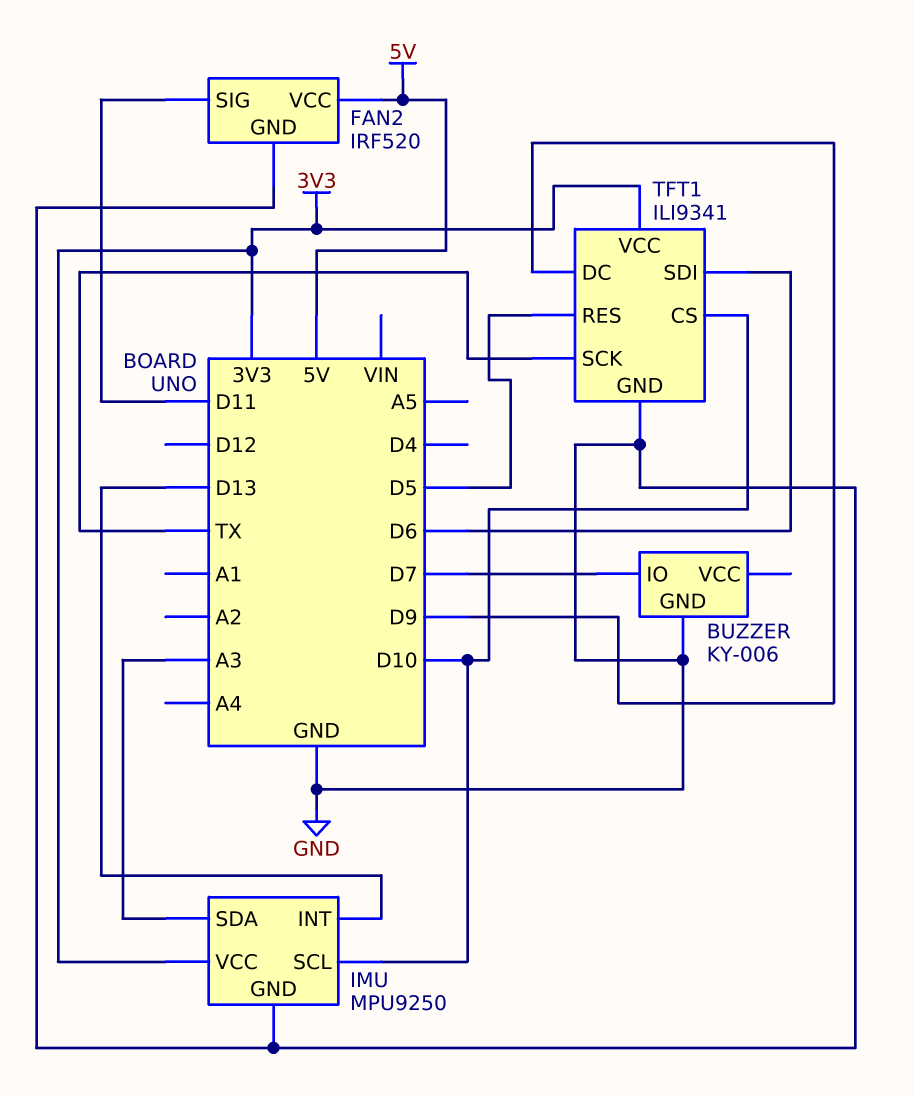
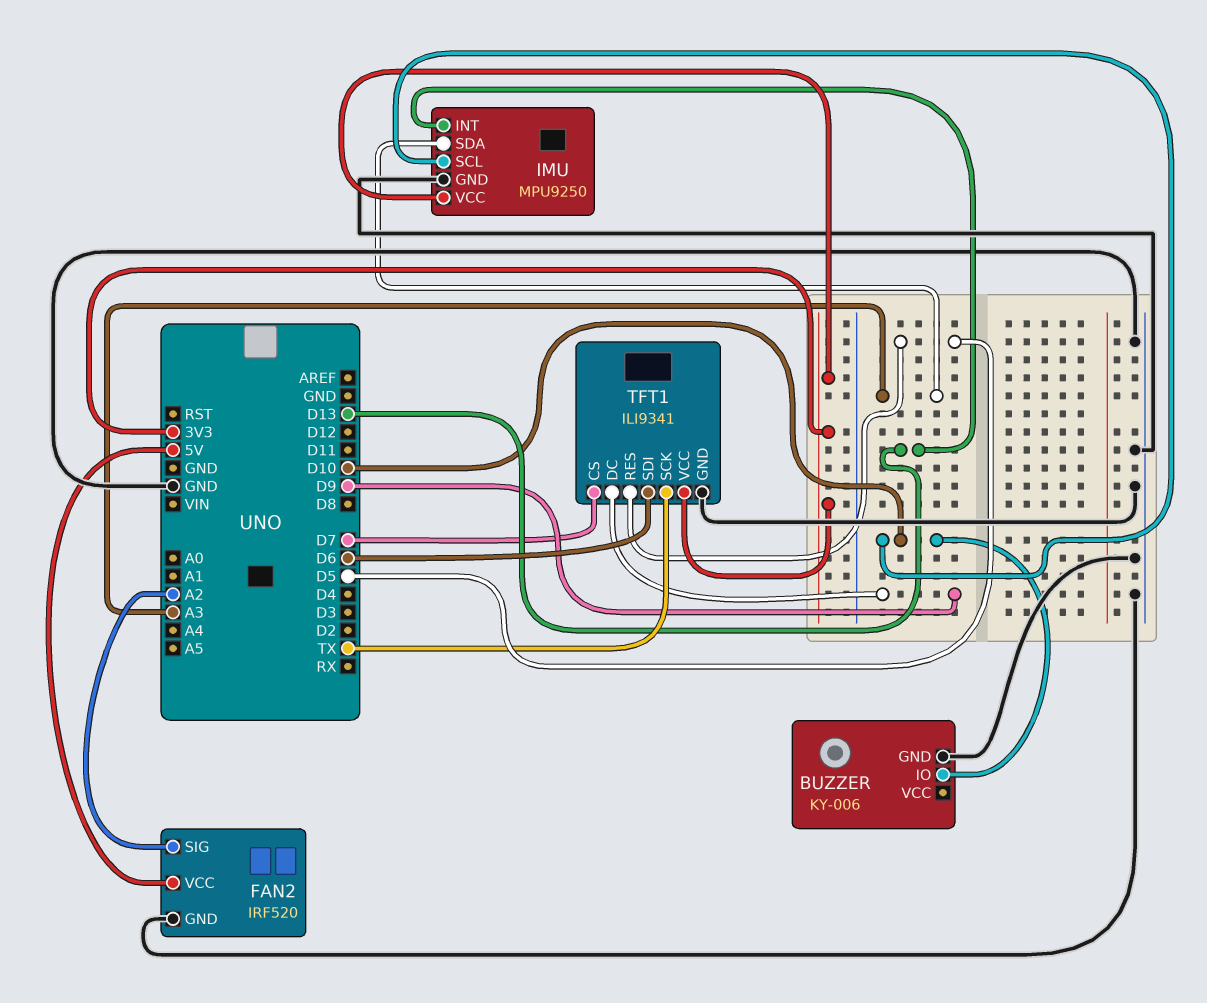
BUZZER pin IO: D7 -> D10
FAN2 pin SIG: D11 -> A2
TFT1 pin CS: D10 -> D7

